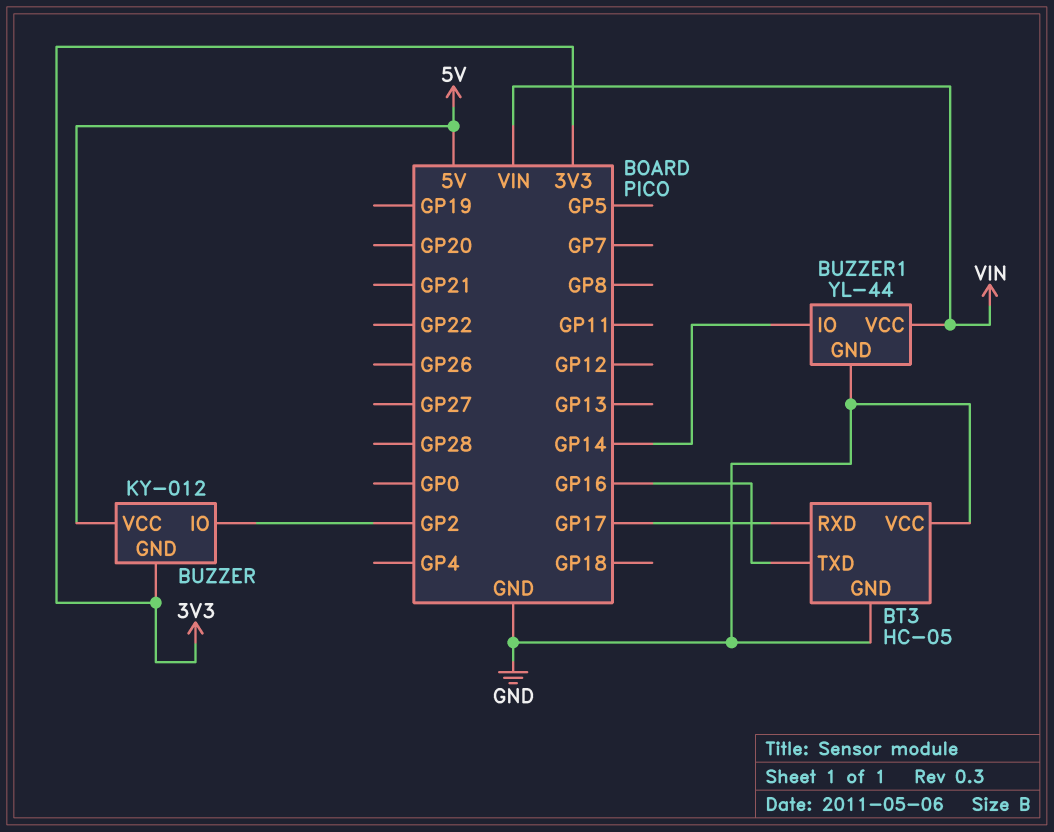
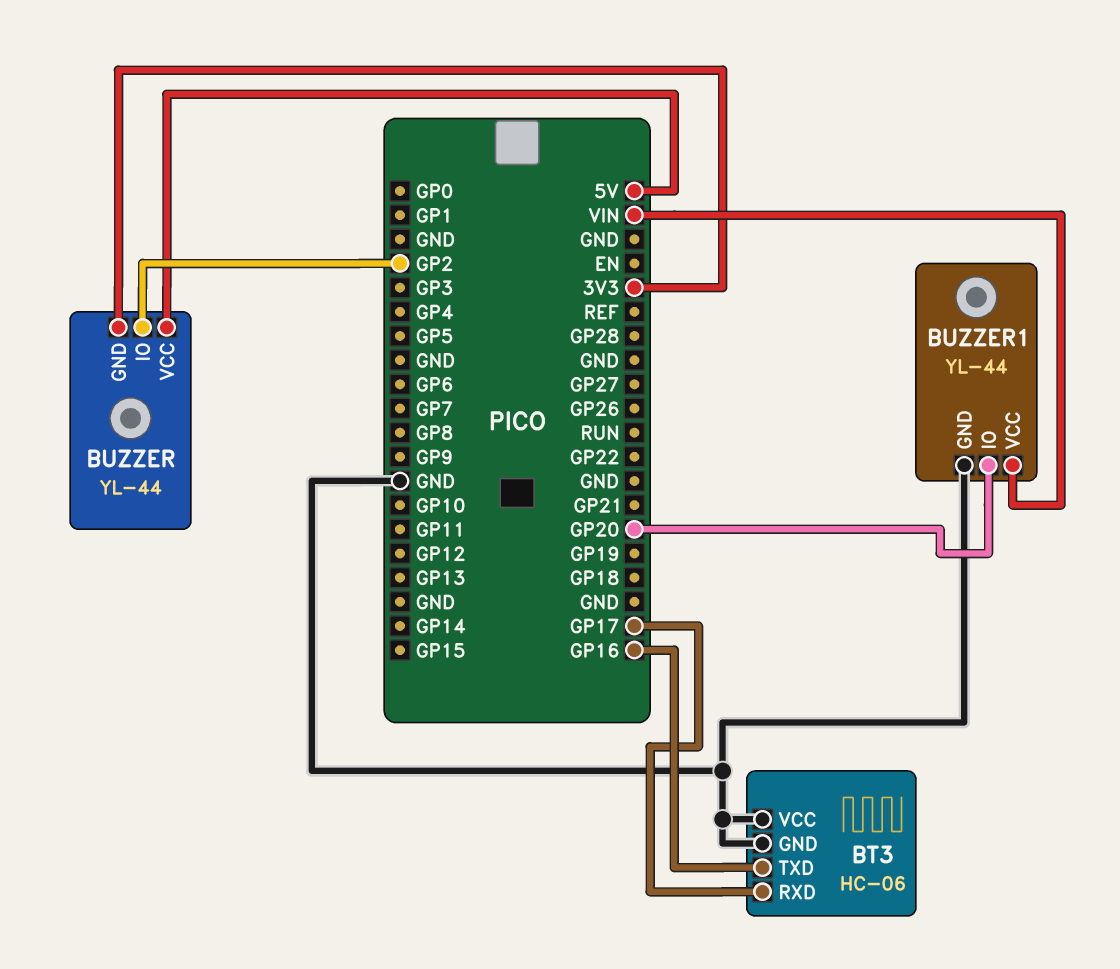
BT3: HC-05 -> HC-06
BUZZER: KY-012 -> YL-44
BUZZER1 pin IO: GP14 -> GP20

